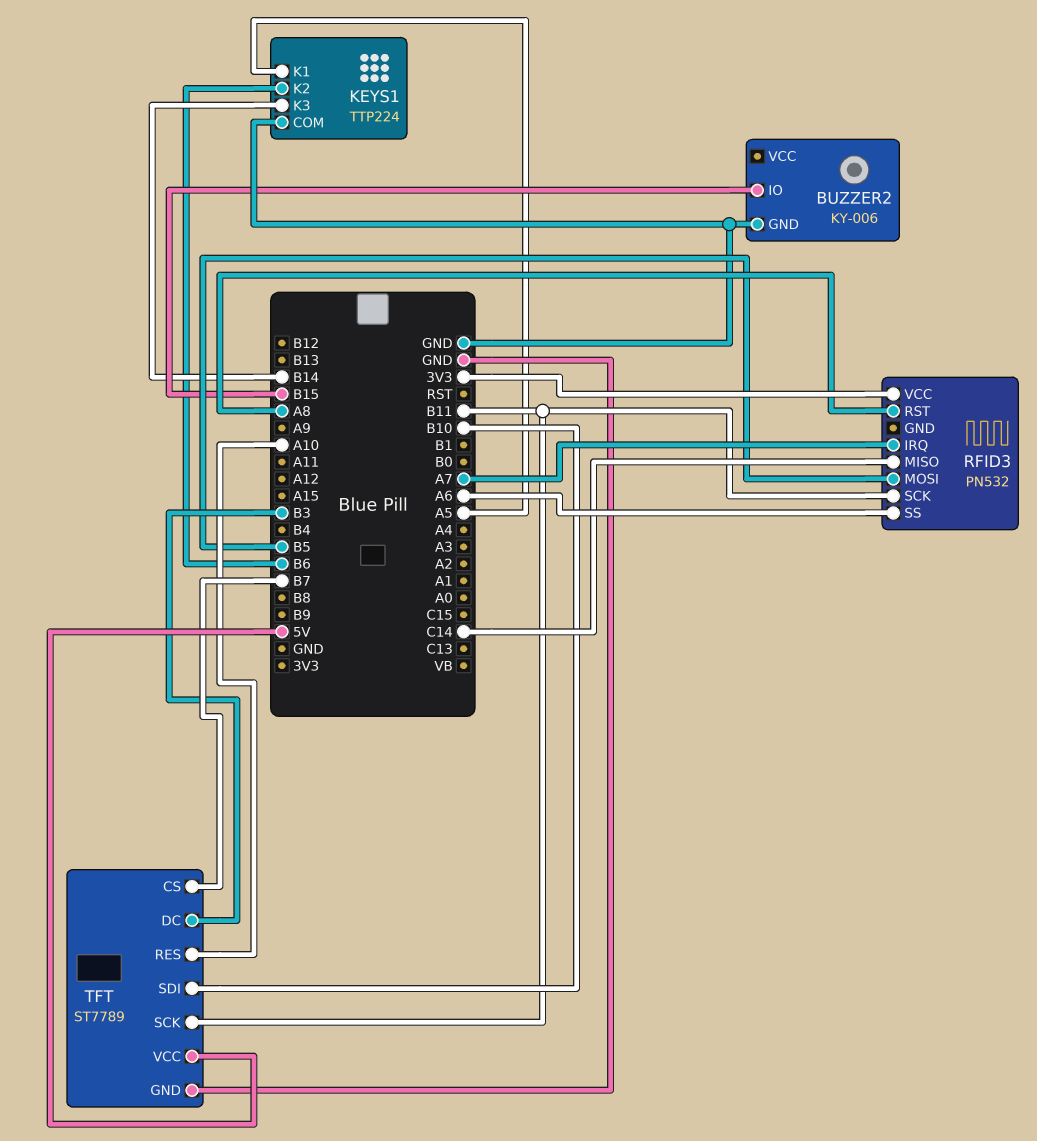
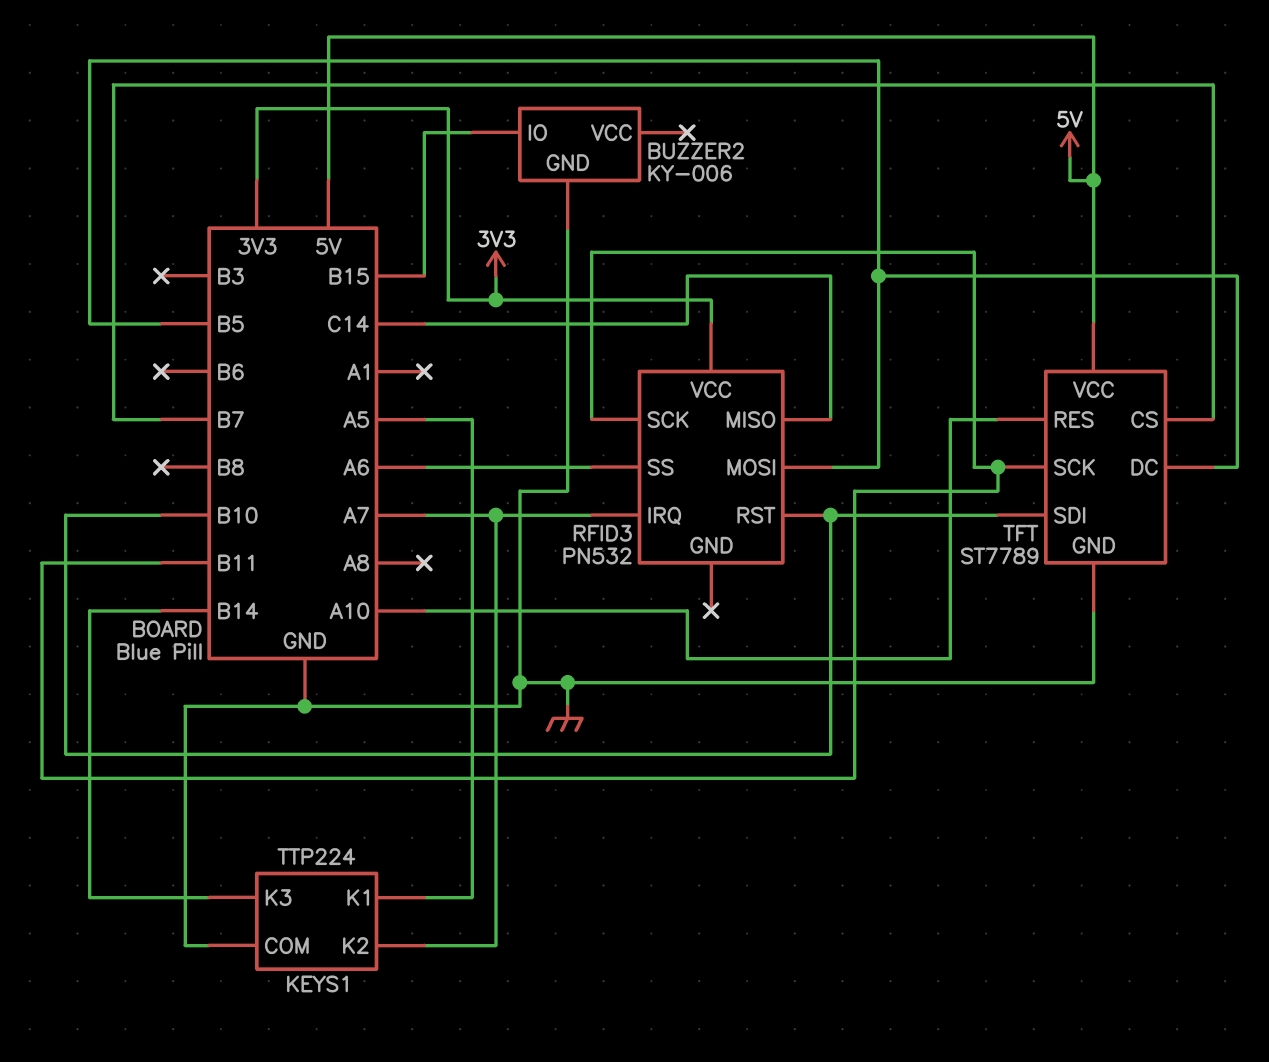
KEYS1 pin K2: B6 -> A7
RFID3 pin RST: A8 -> B10
TFT pin DC: B3 -> B5

